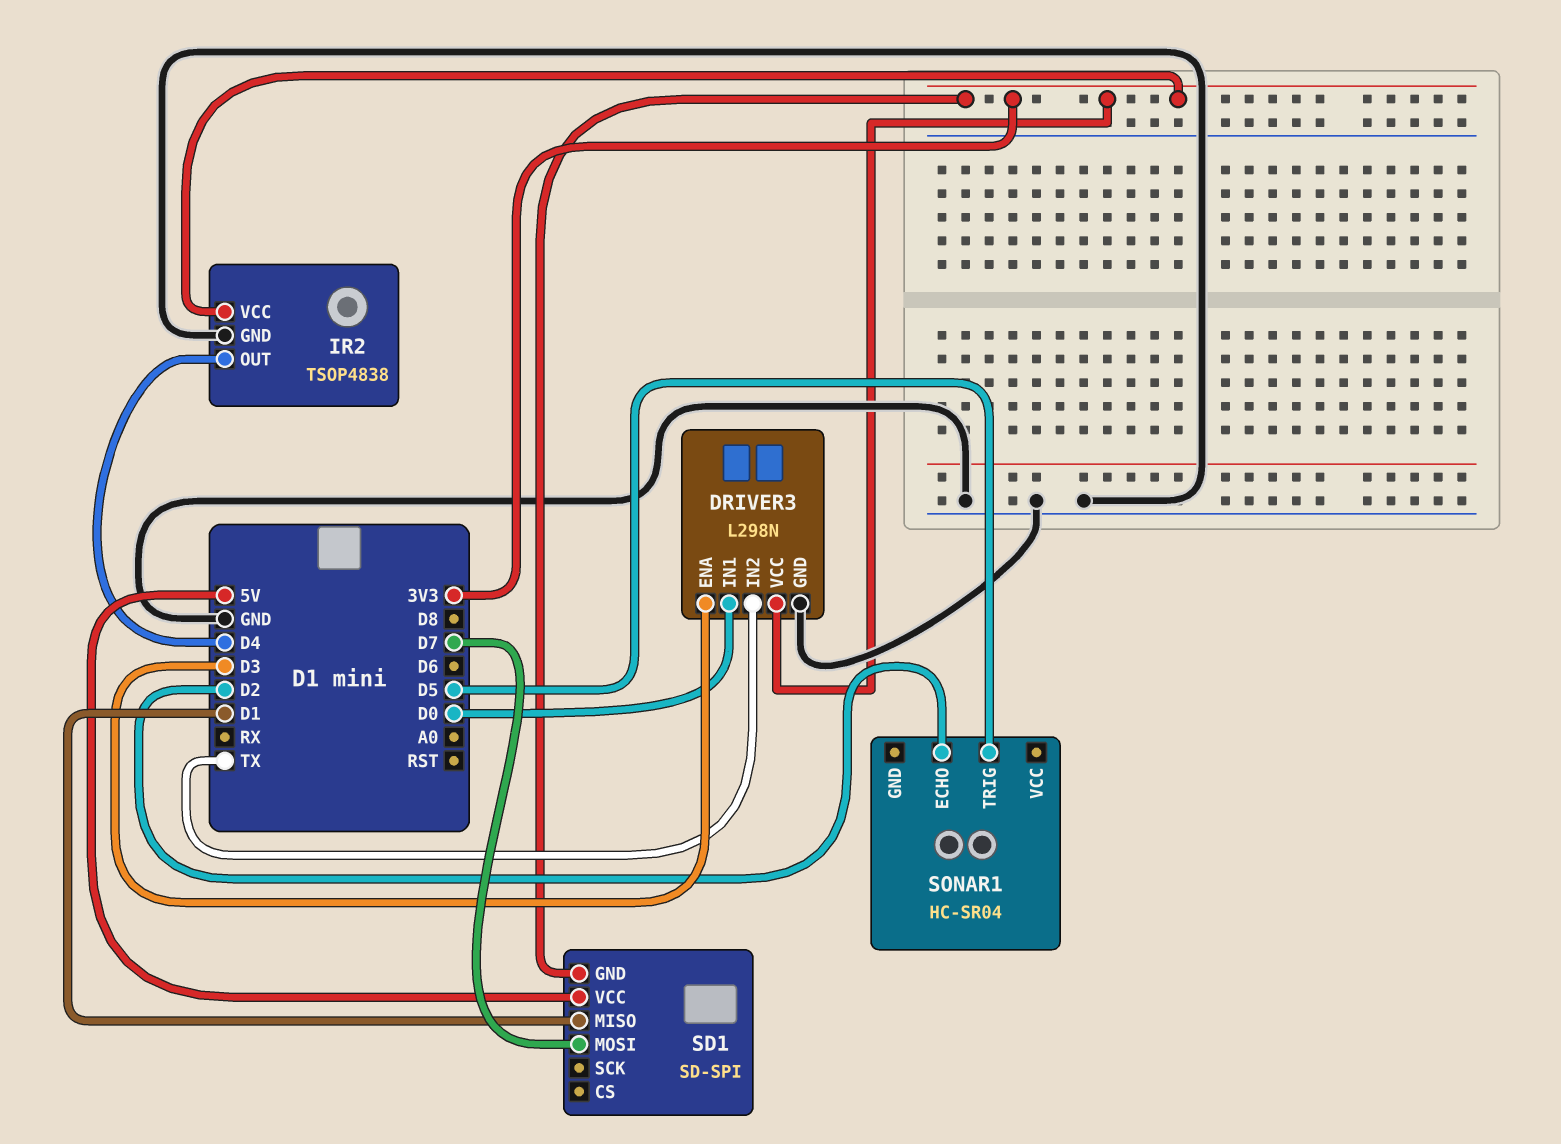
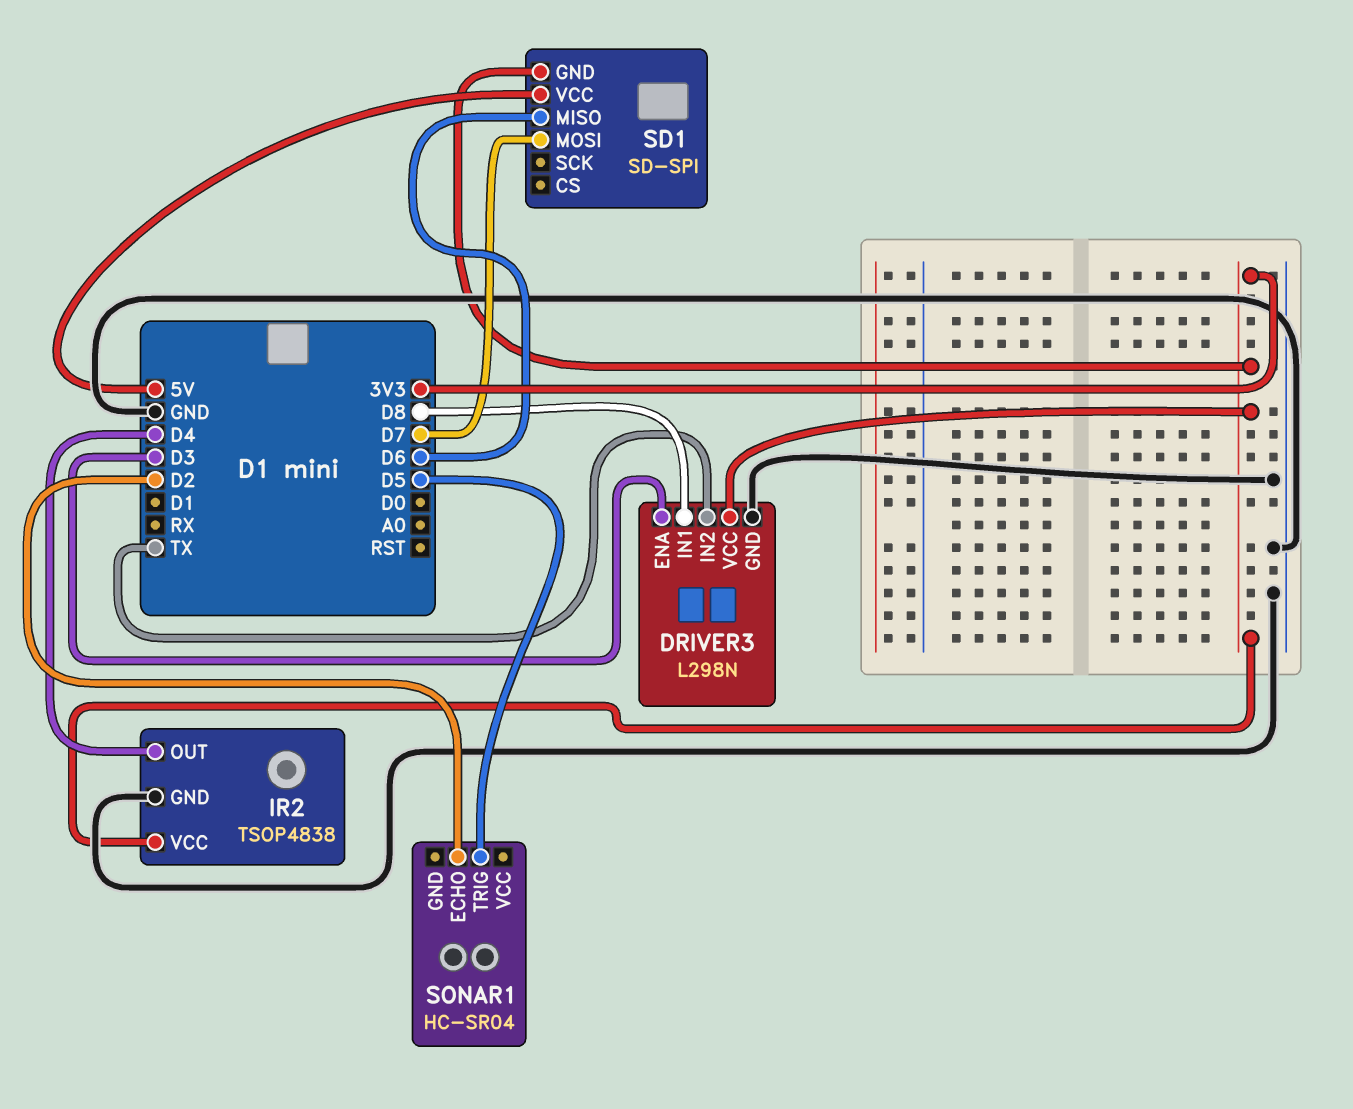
DRIVER3 pin IN1: D0 -> D8
SD1 pin MISO: D1 -> D6

